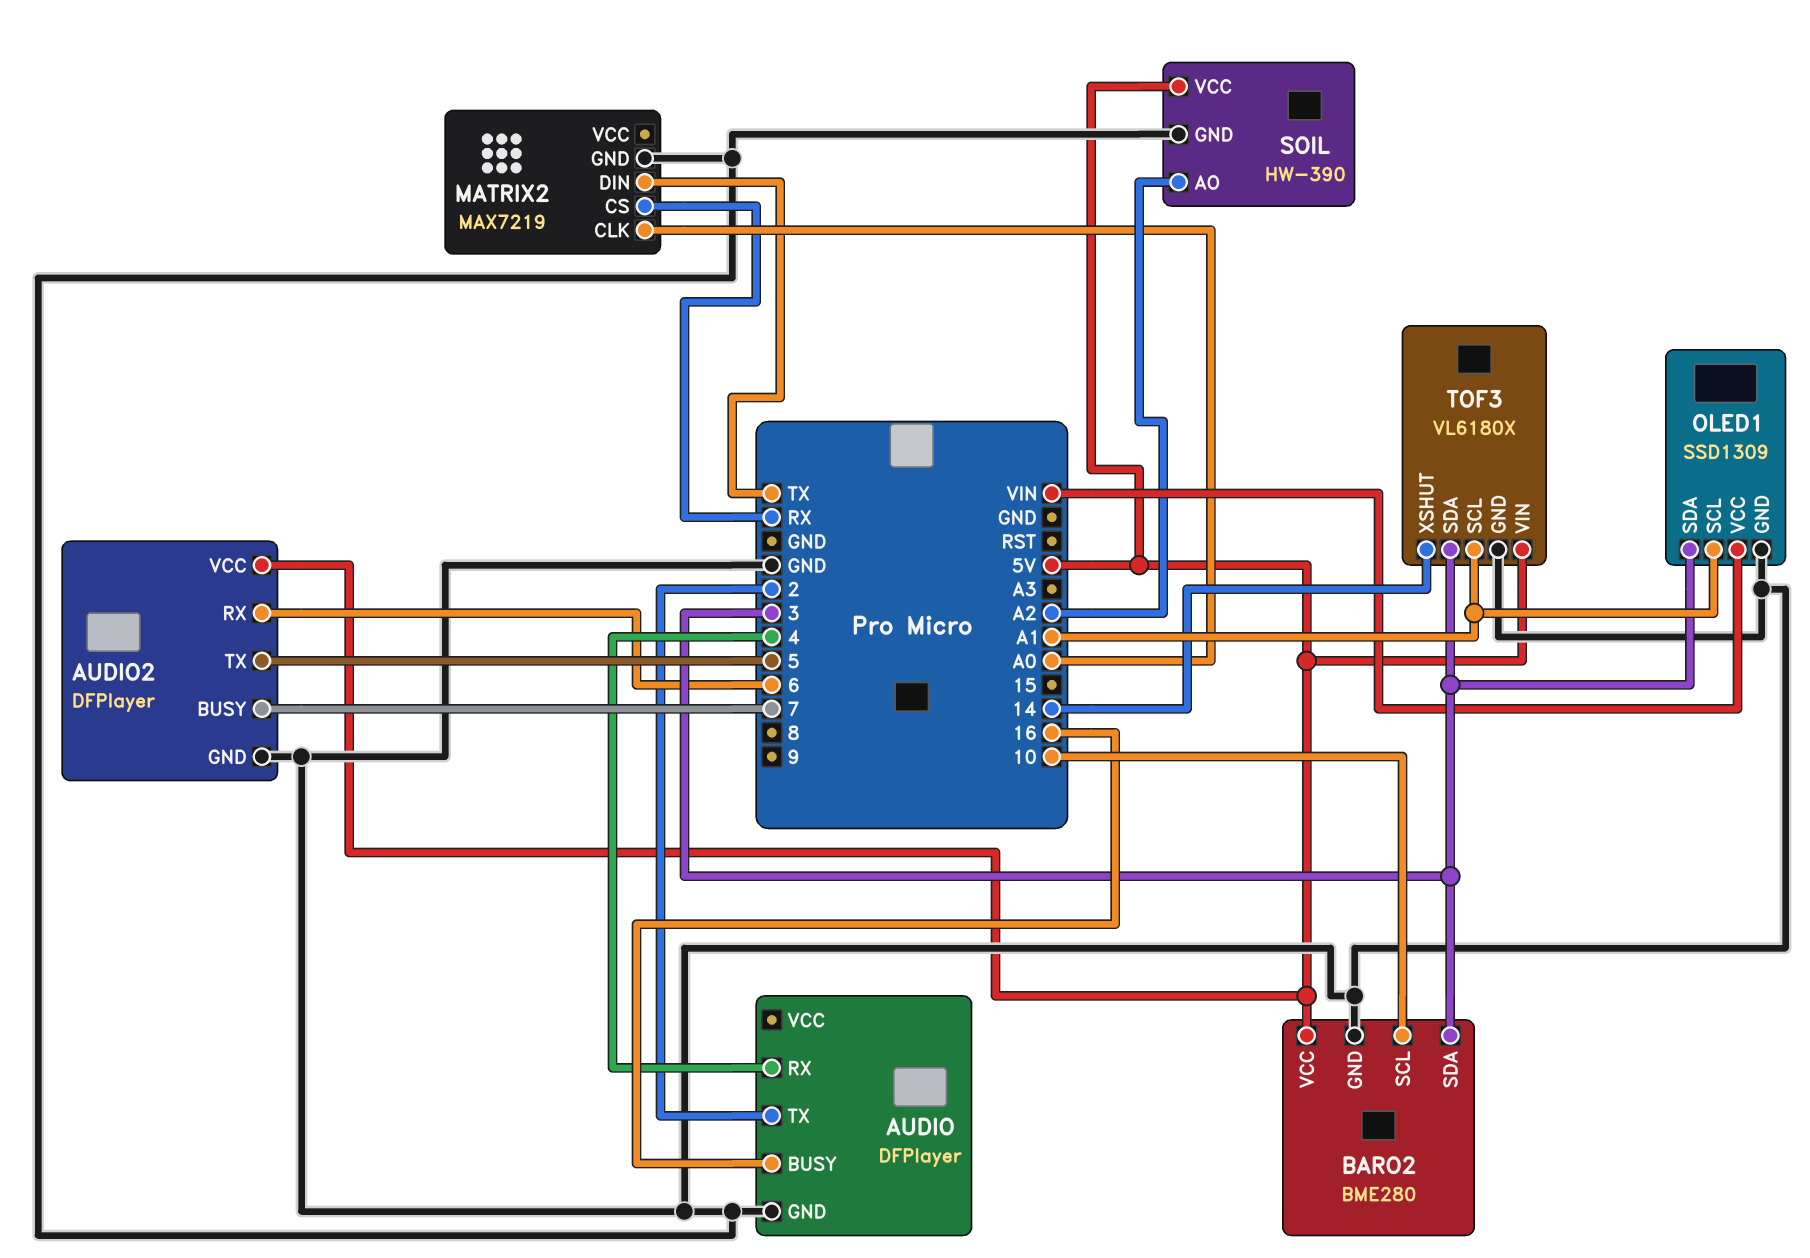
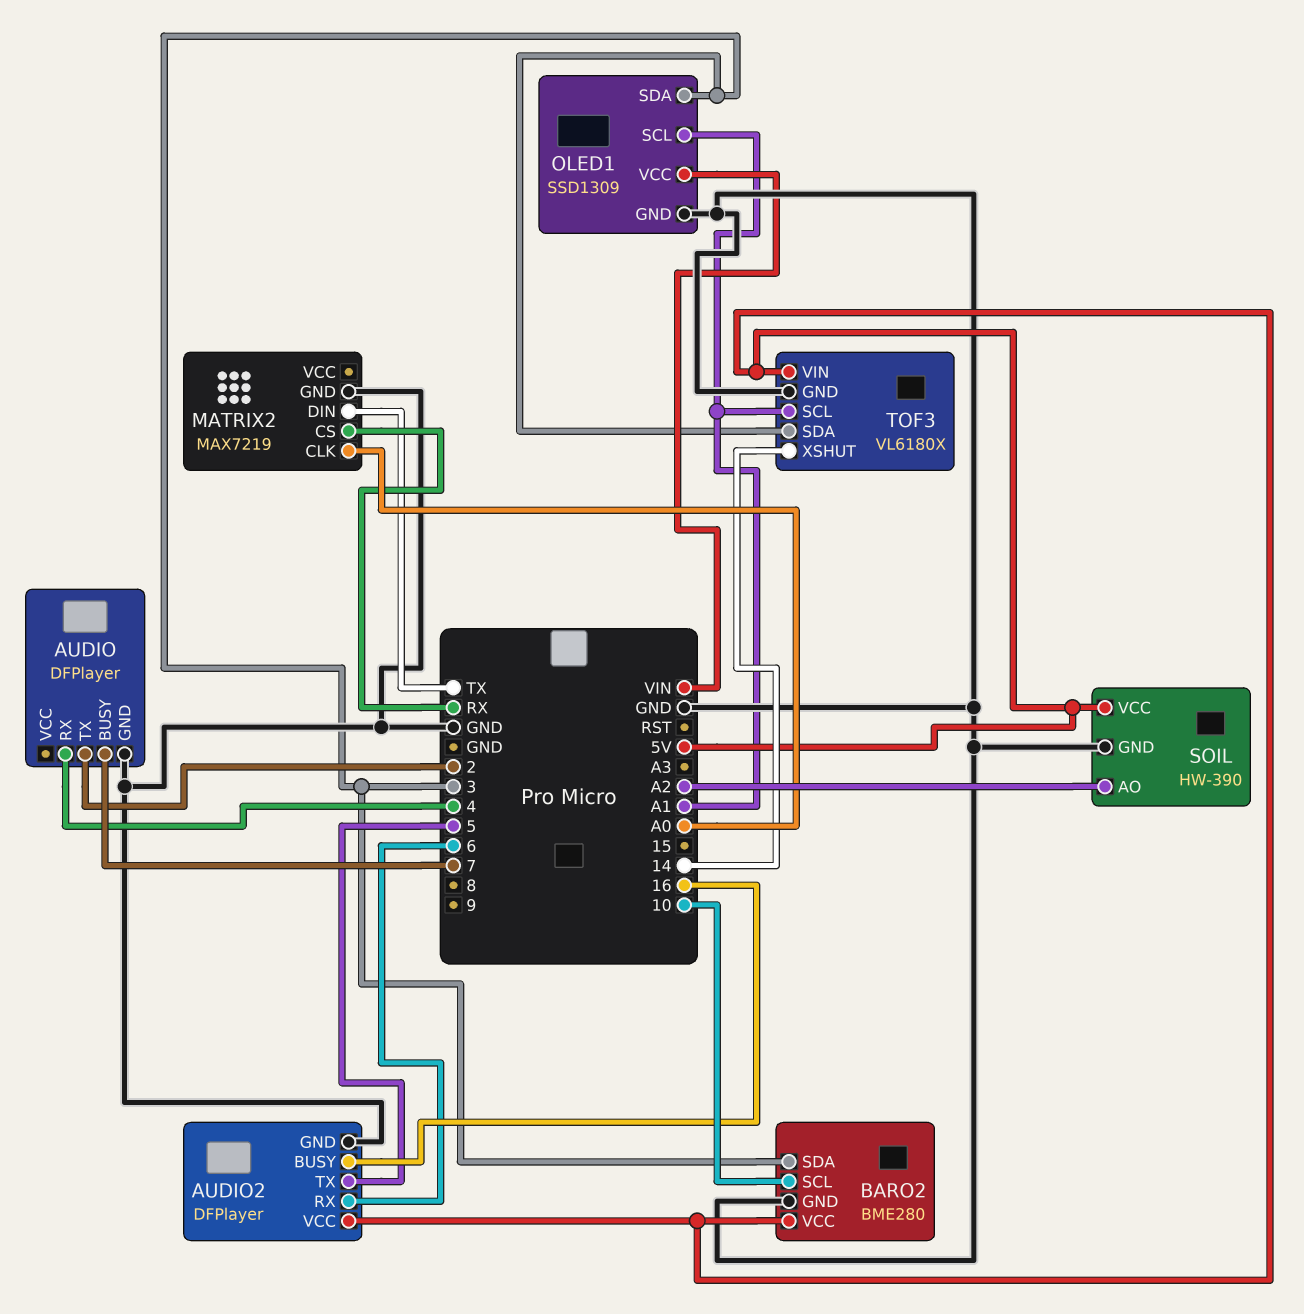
AUDIO pin BUSY: 16 -> 7
AUDIO2 pin BUSY: 7 -> 16

